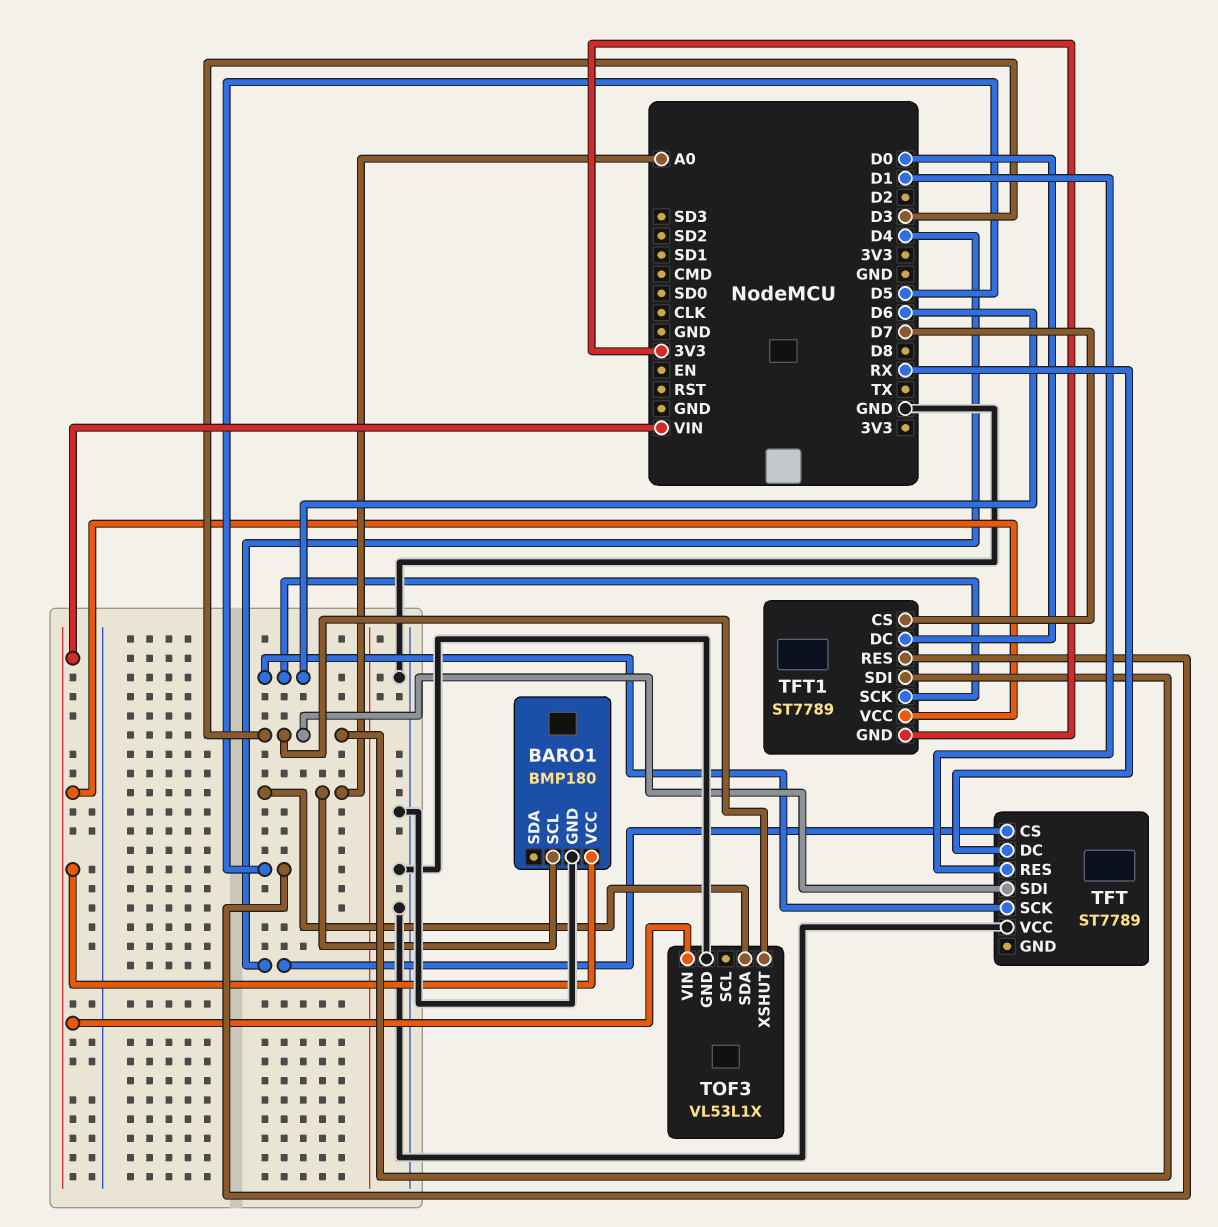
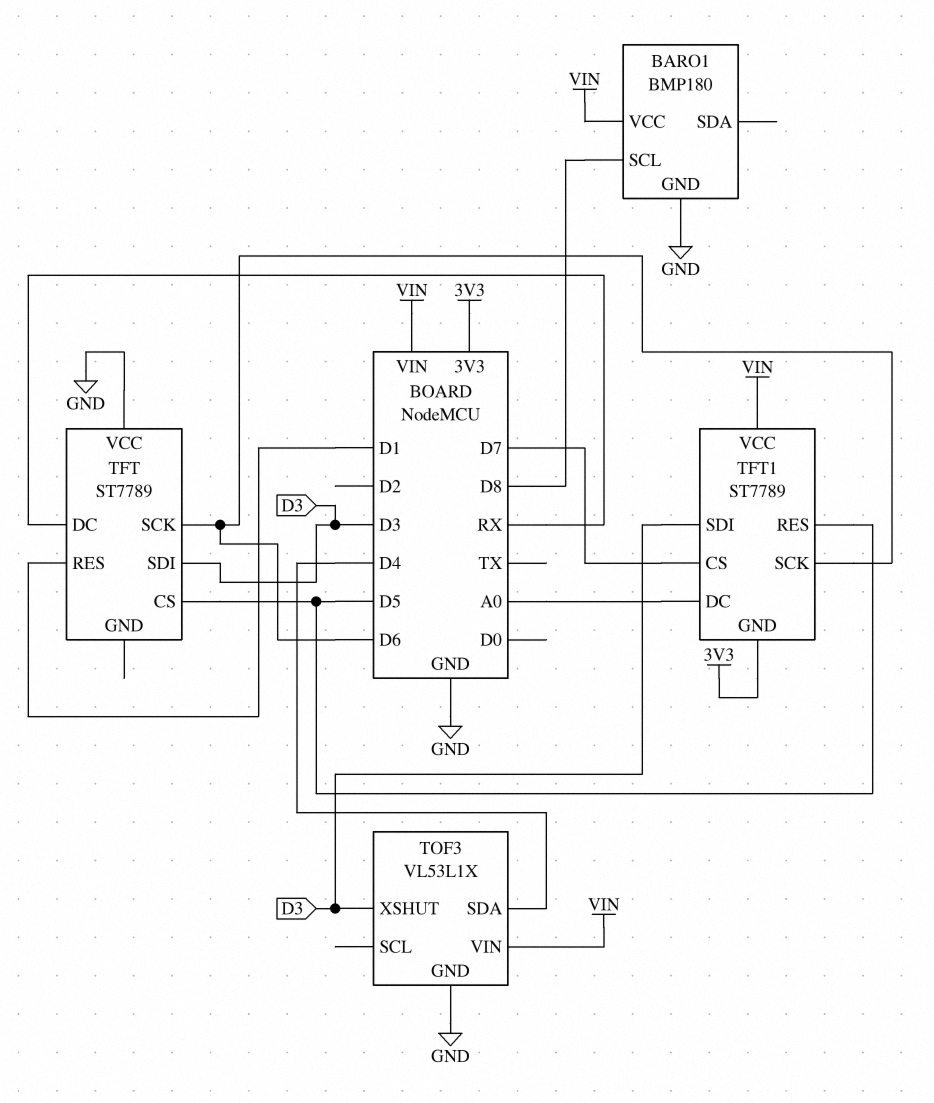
BARO1 pin SCL: A0 -> D8
TFT pin CS: D4 -> D5
TFT1 pin DC: D0 -> A0
TOF3 pin SDA: A0 -> D4

